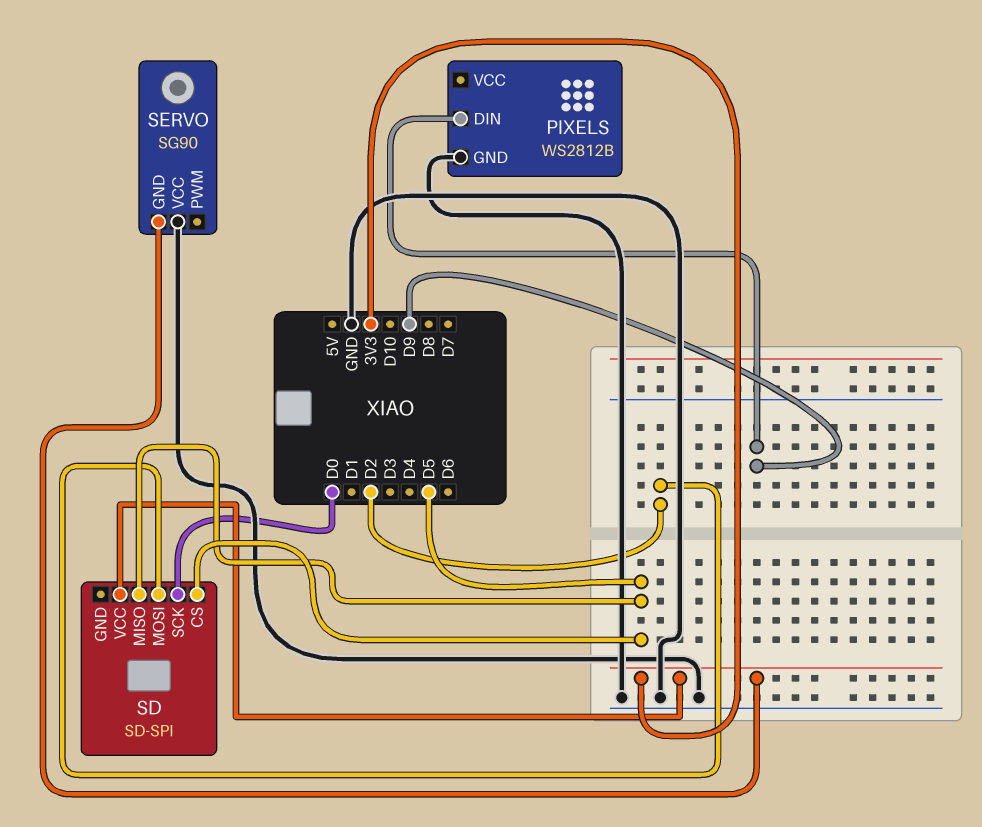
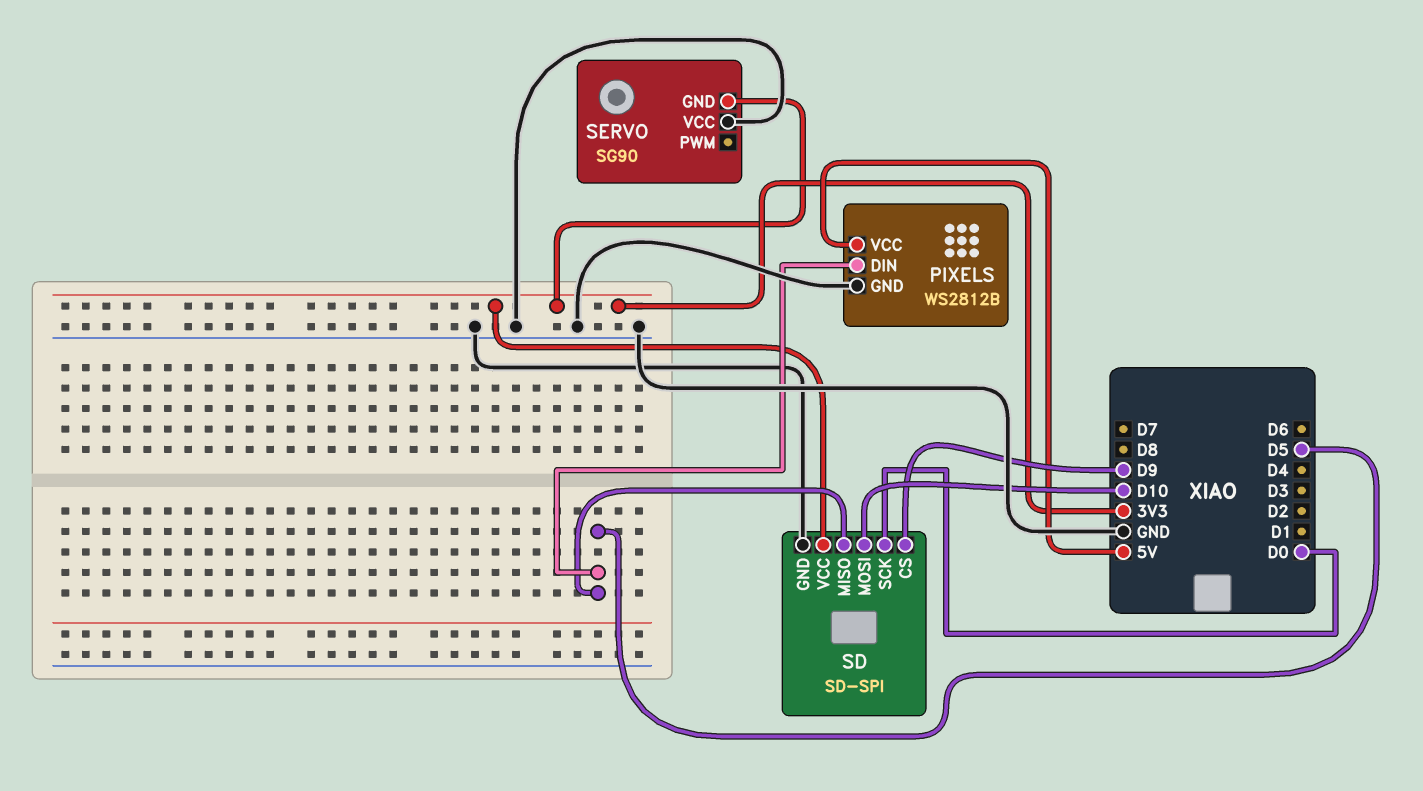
PIXELS pin DIN: D9 -> D5
PIXELS pin VCC: none -> 5V
SD pin CS: D5 -> D9
SD pin GND: none -> GND
SD pin MOSI: D2 -> D10

